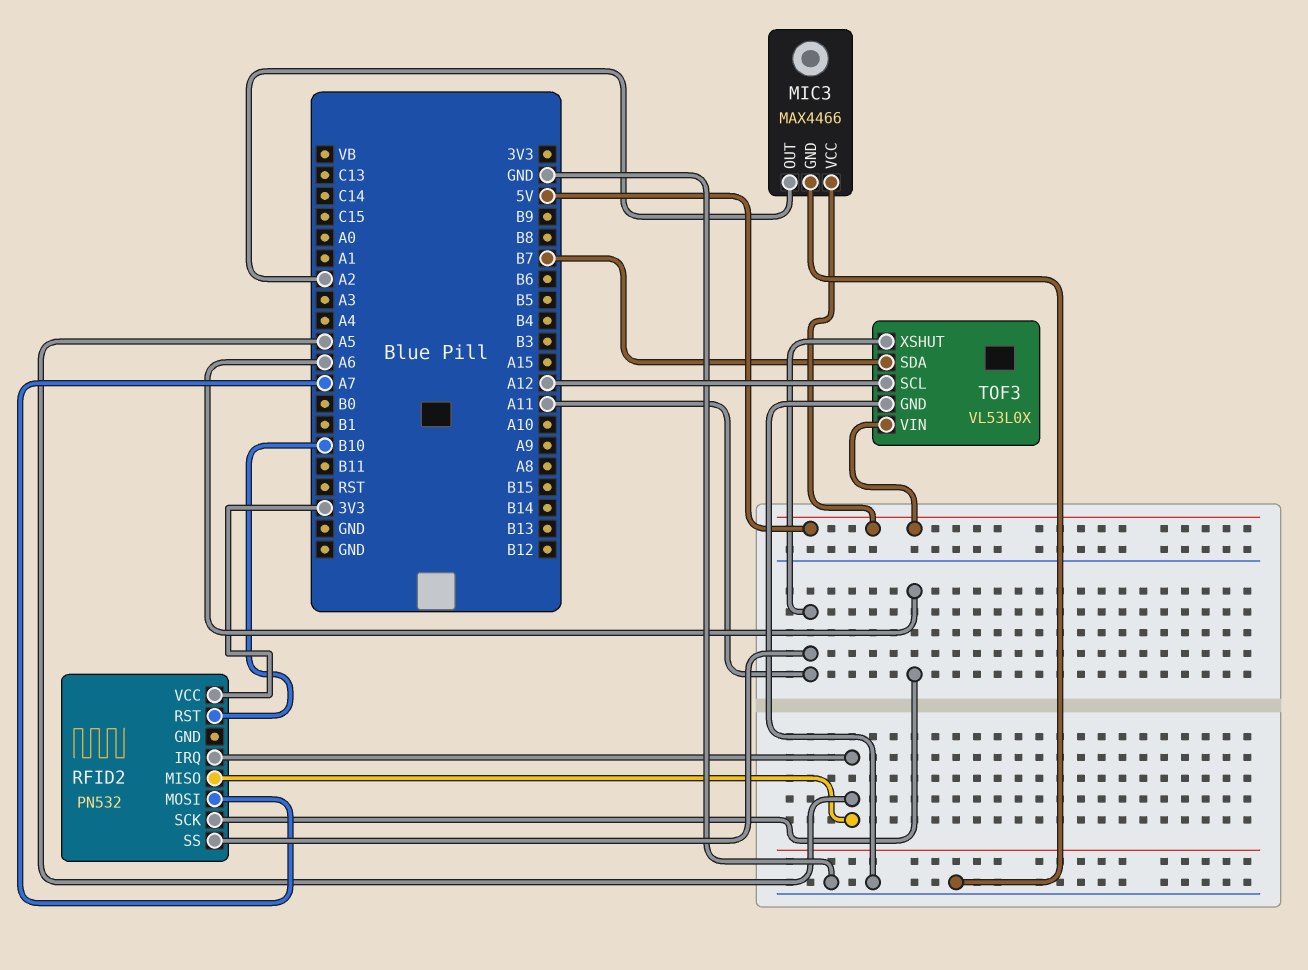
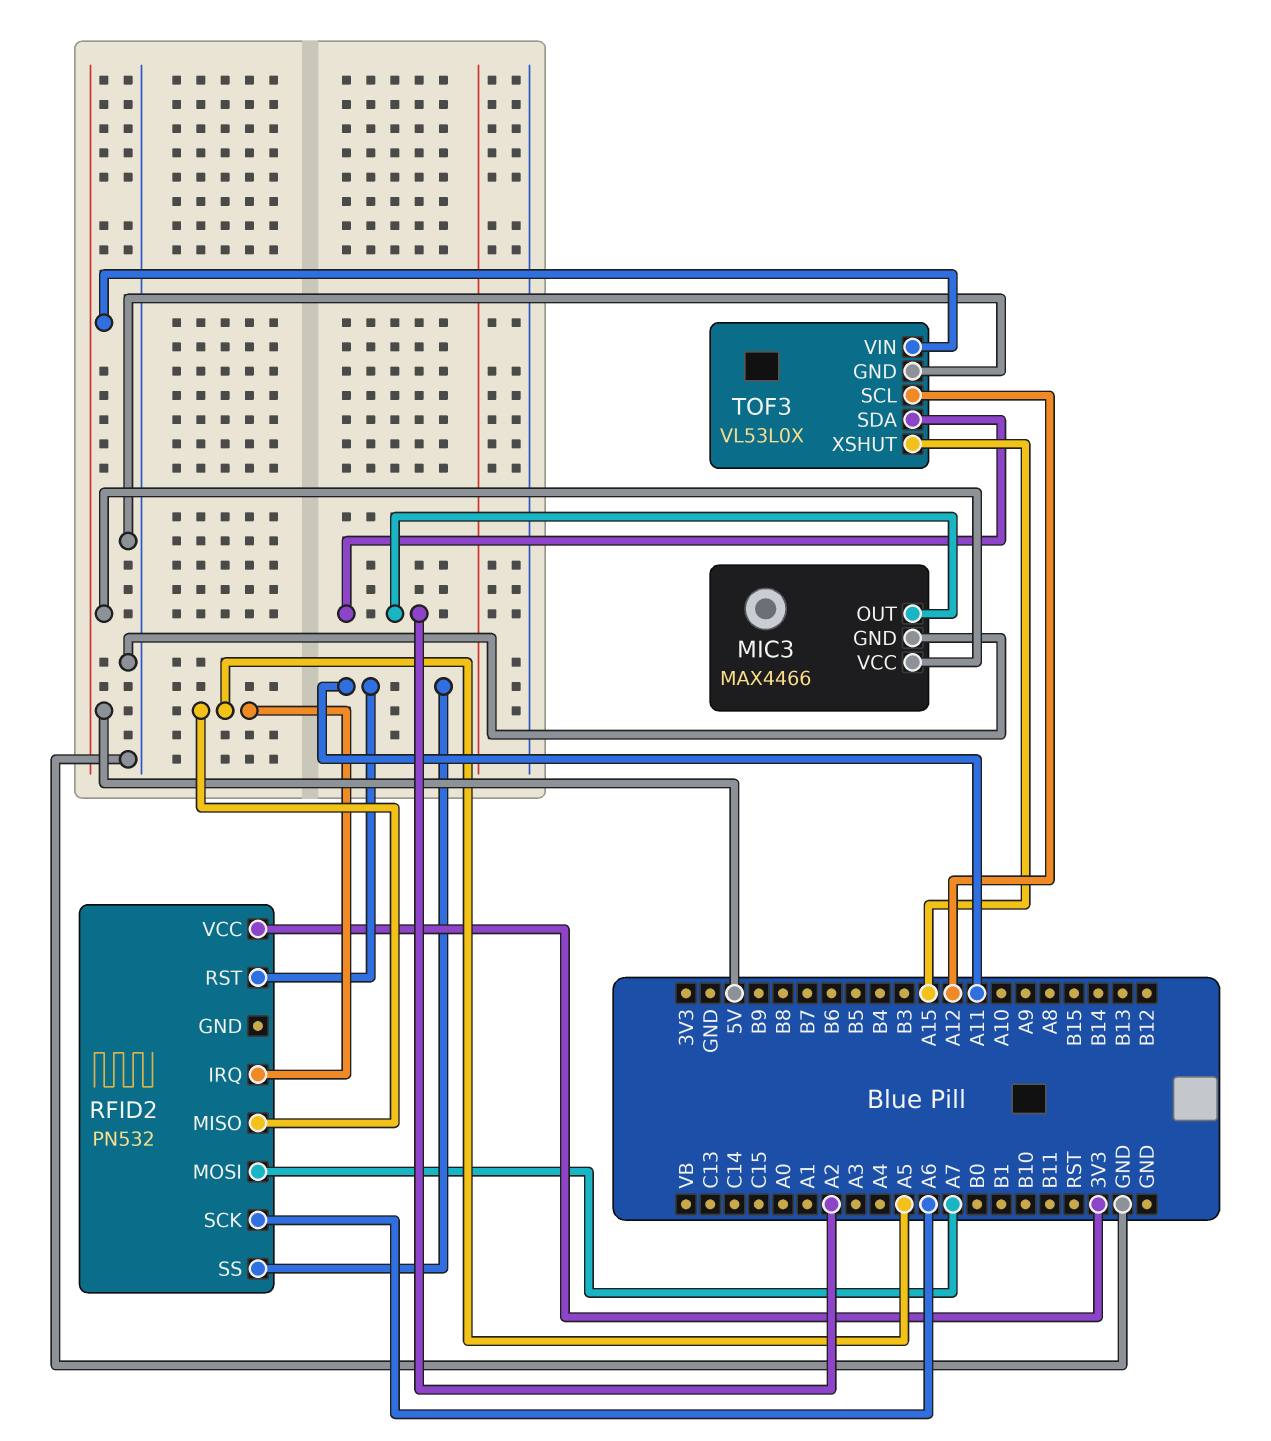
RFID2 pin RST: B10 -> A11
TOF3 pin SDA: B7 -> A2
TOF3 pin XSHUT: A11 -> A15

